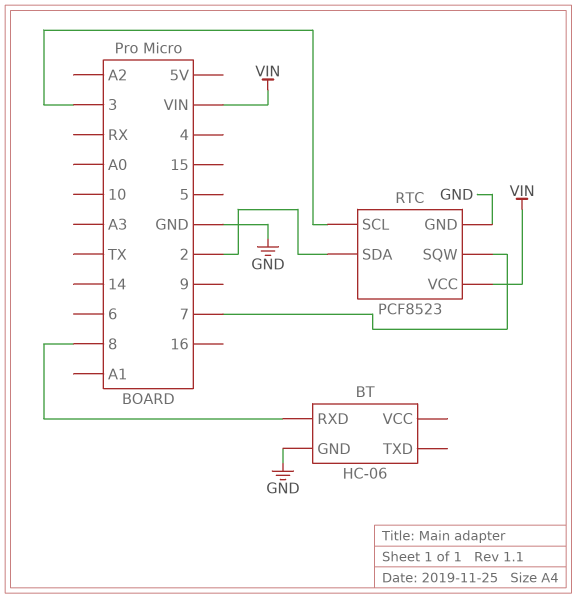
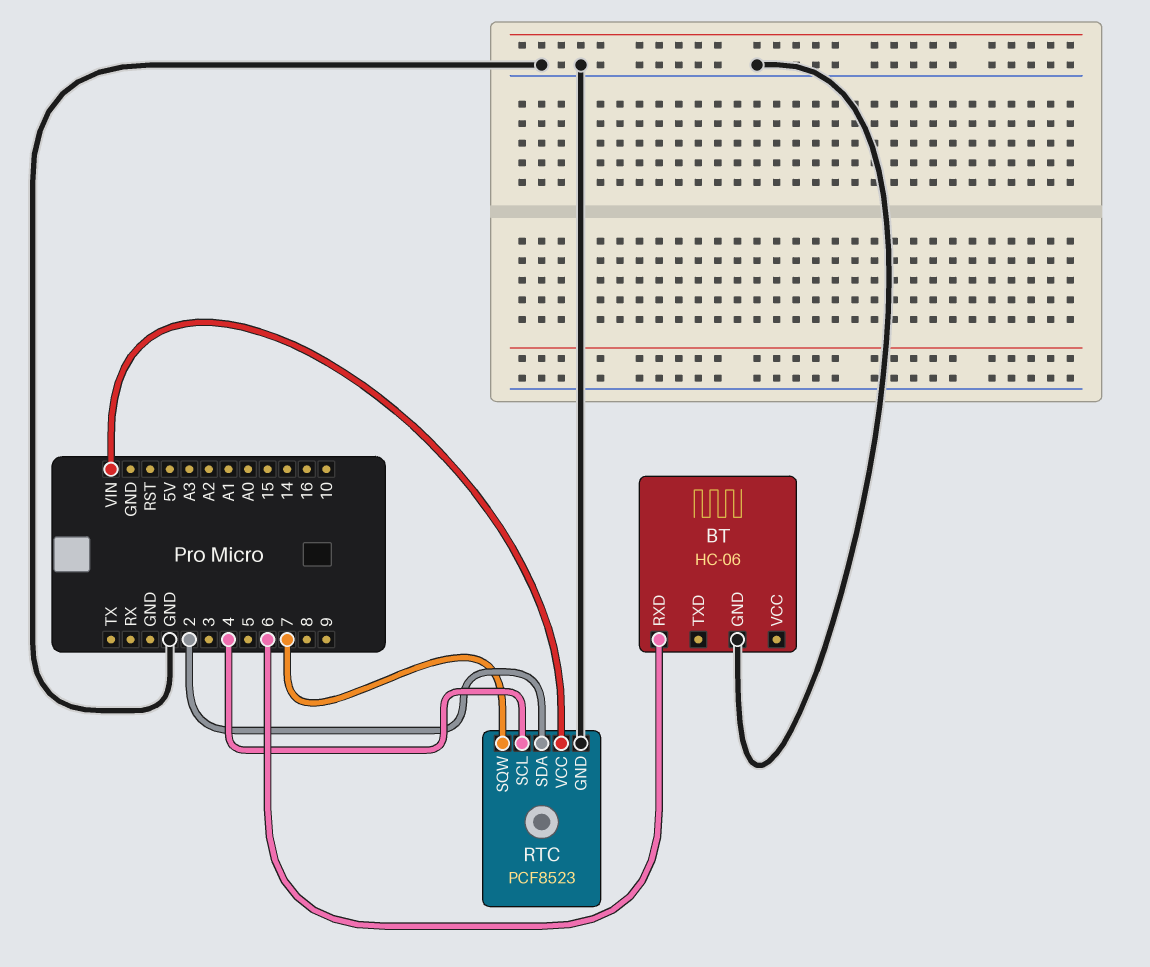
BT pin RXD: 8 -> 6
RTC pin SCL: 3 -> 4

